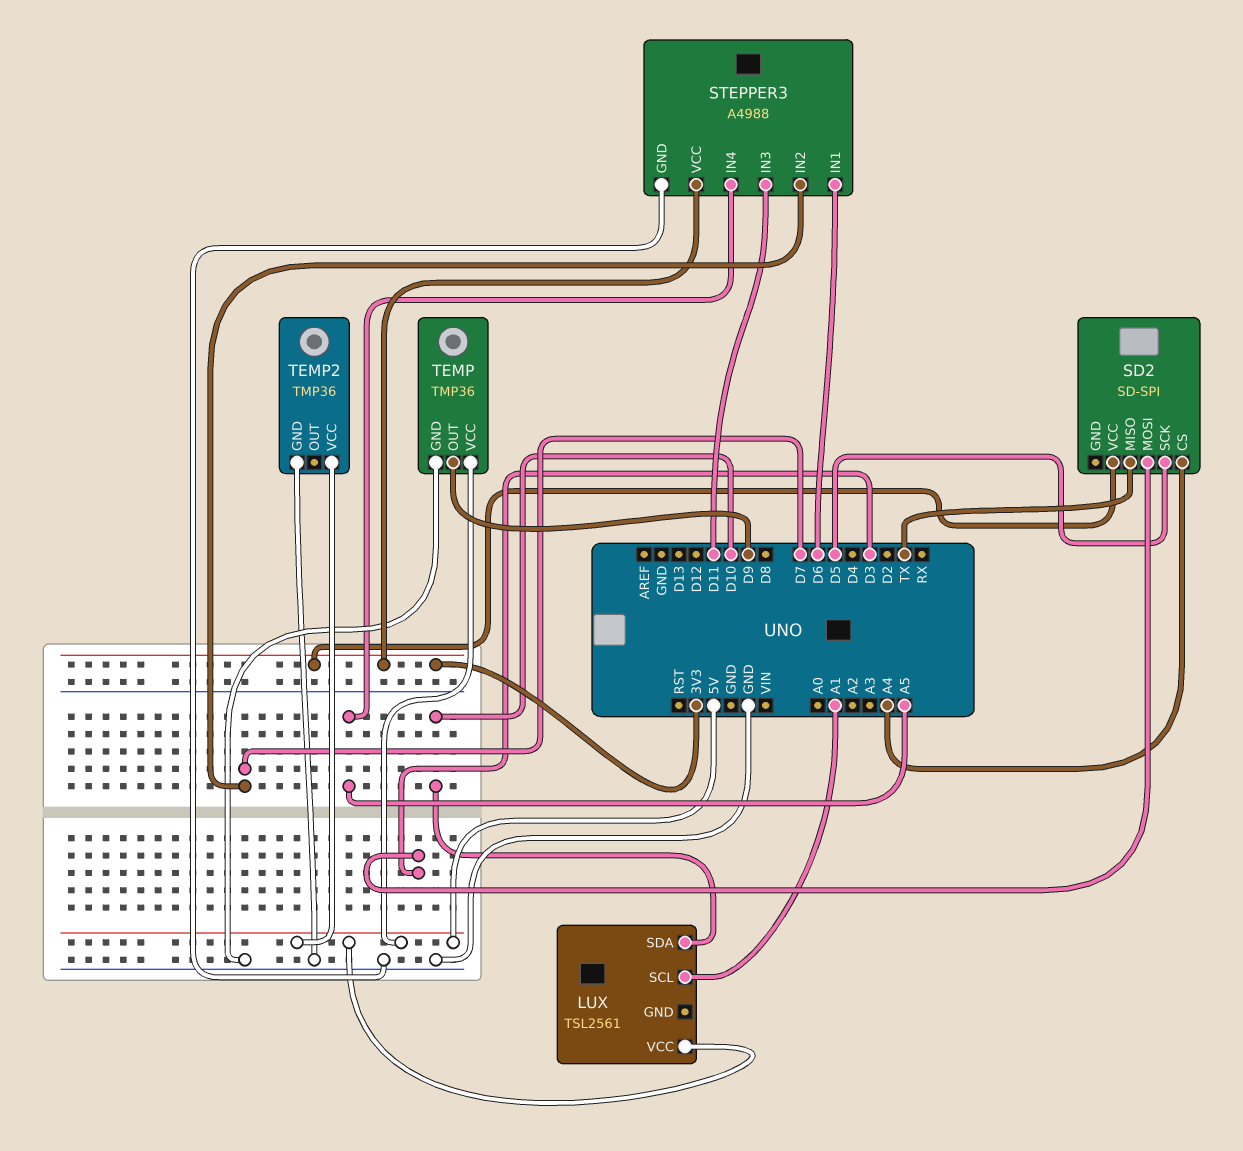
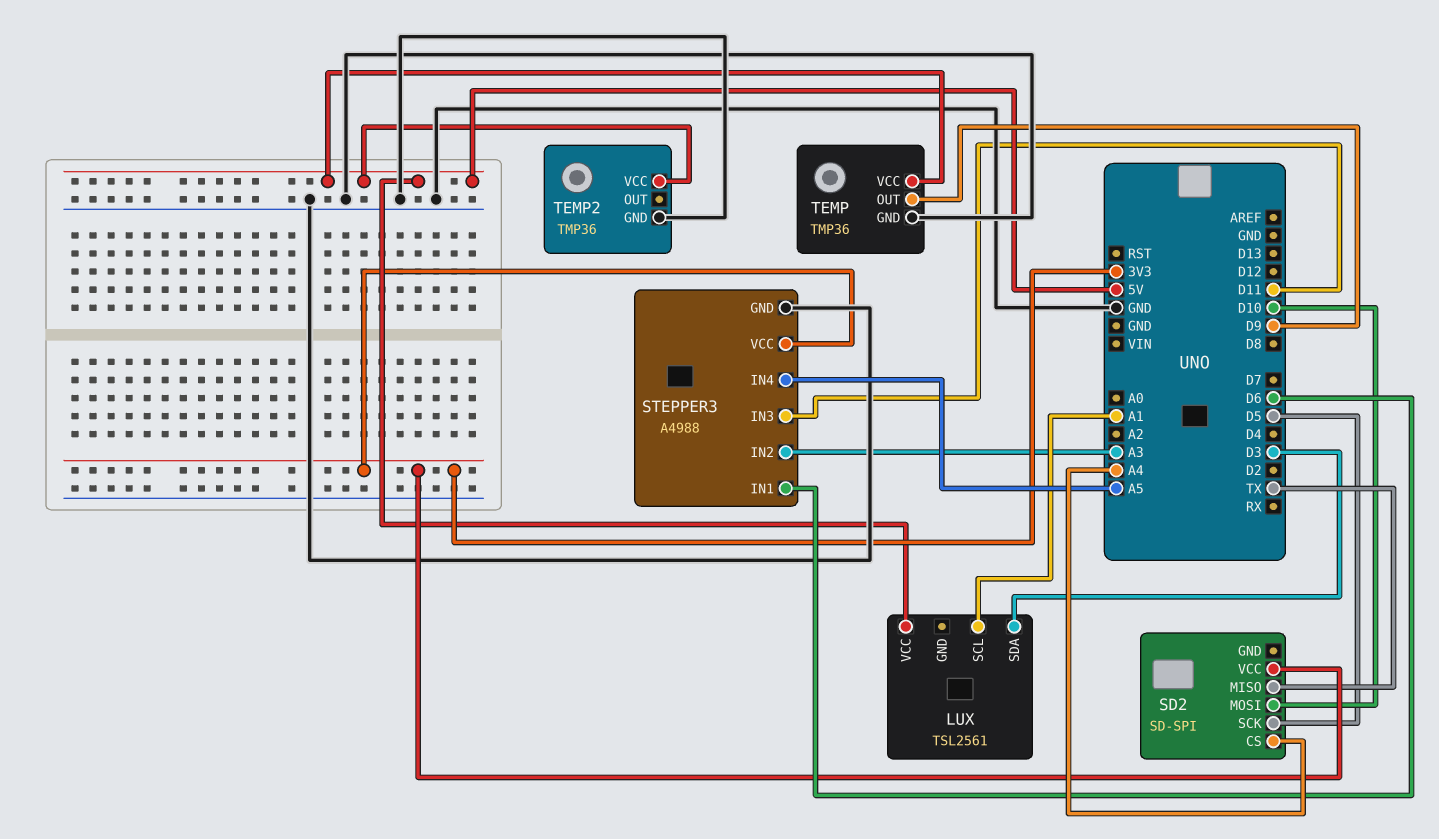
LUX pin SDA: D10 -> D3
SD2 pin MOSI: D3 -> D10
STEPPER3 pin IN2: D7 -> A3

